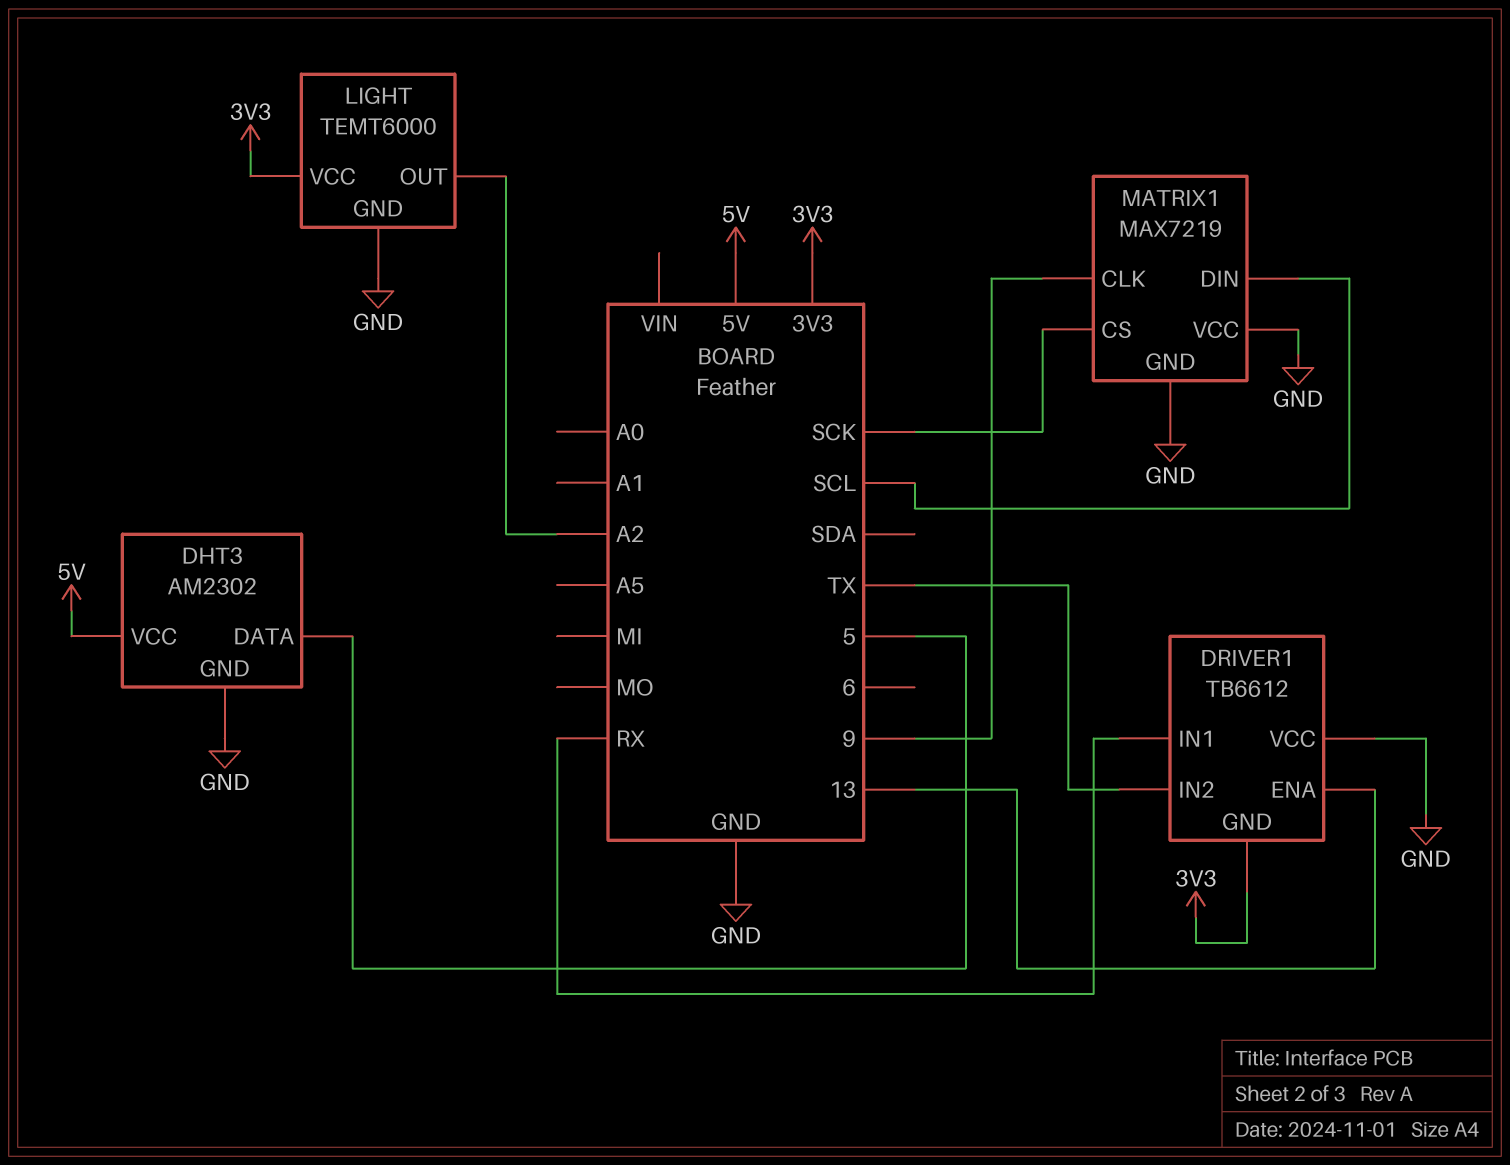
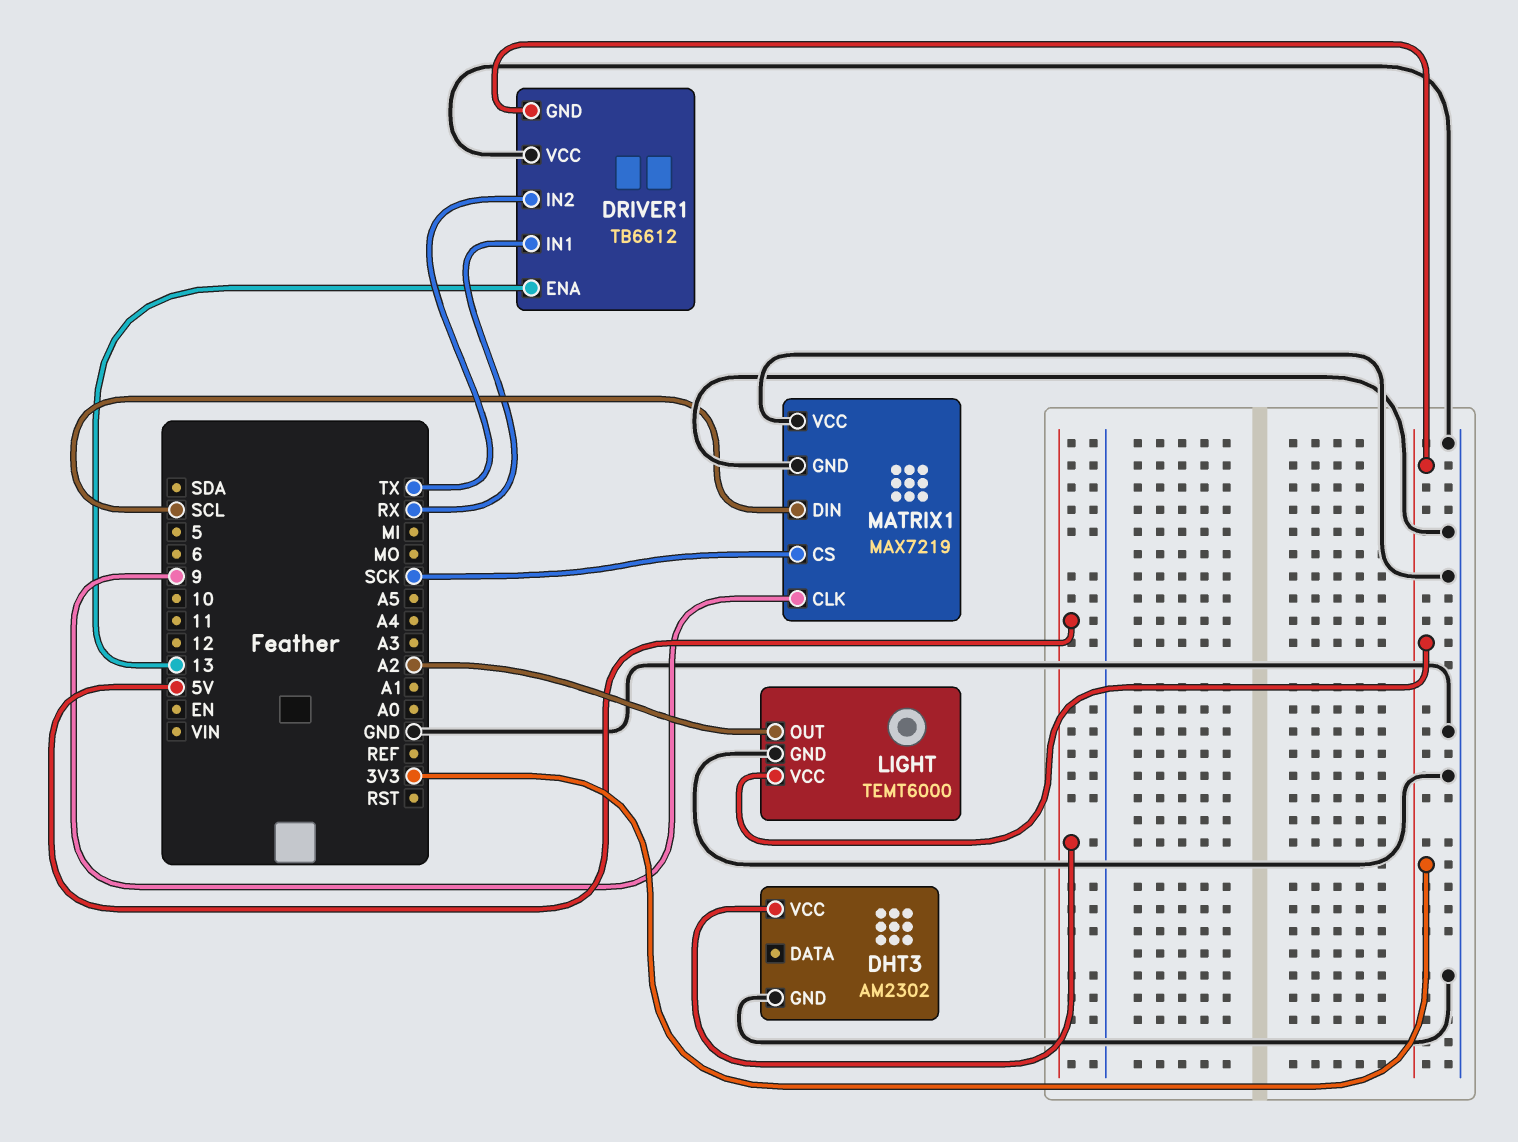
DHT3 pin DATA: 5 -> none

